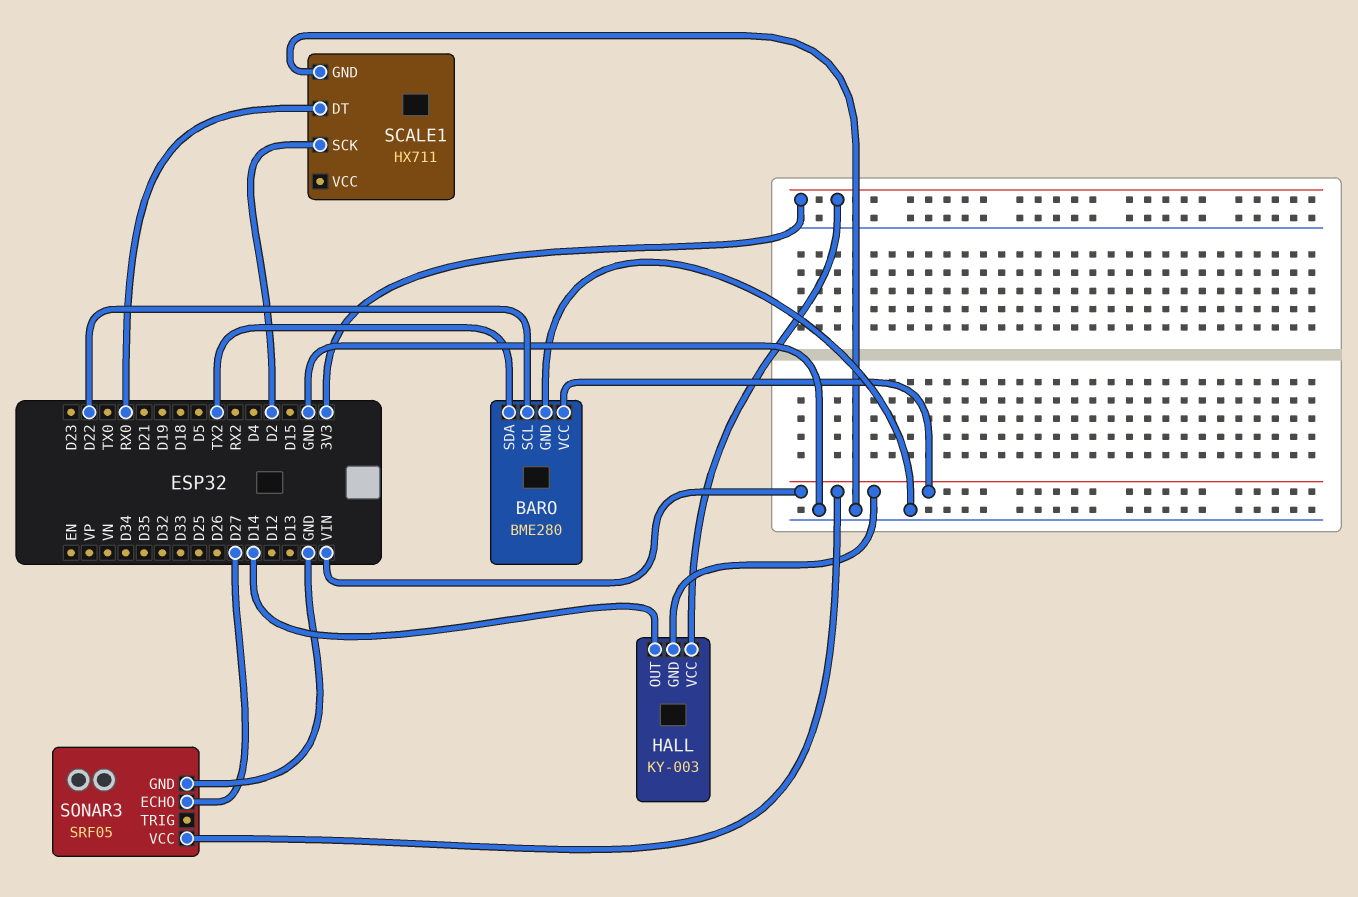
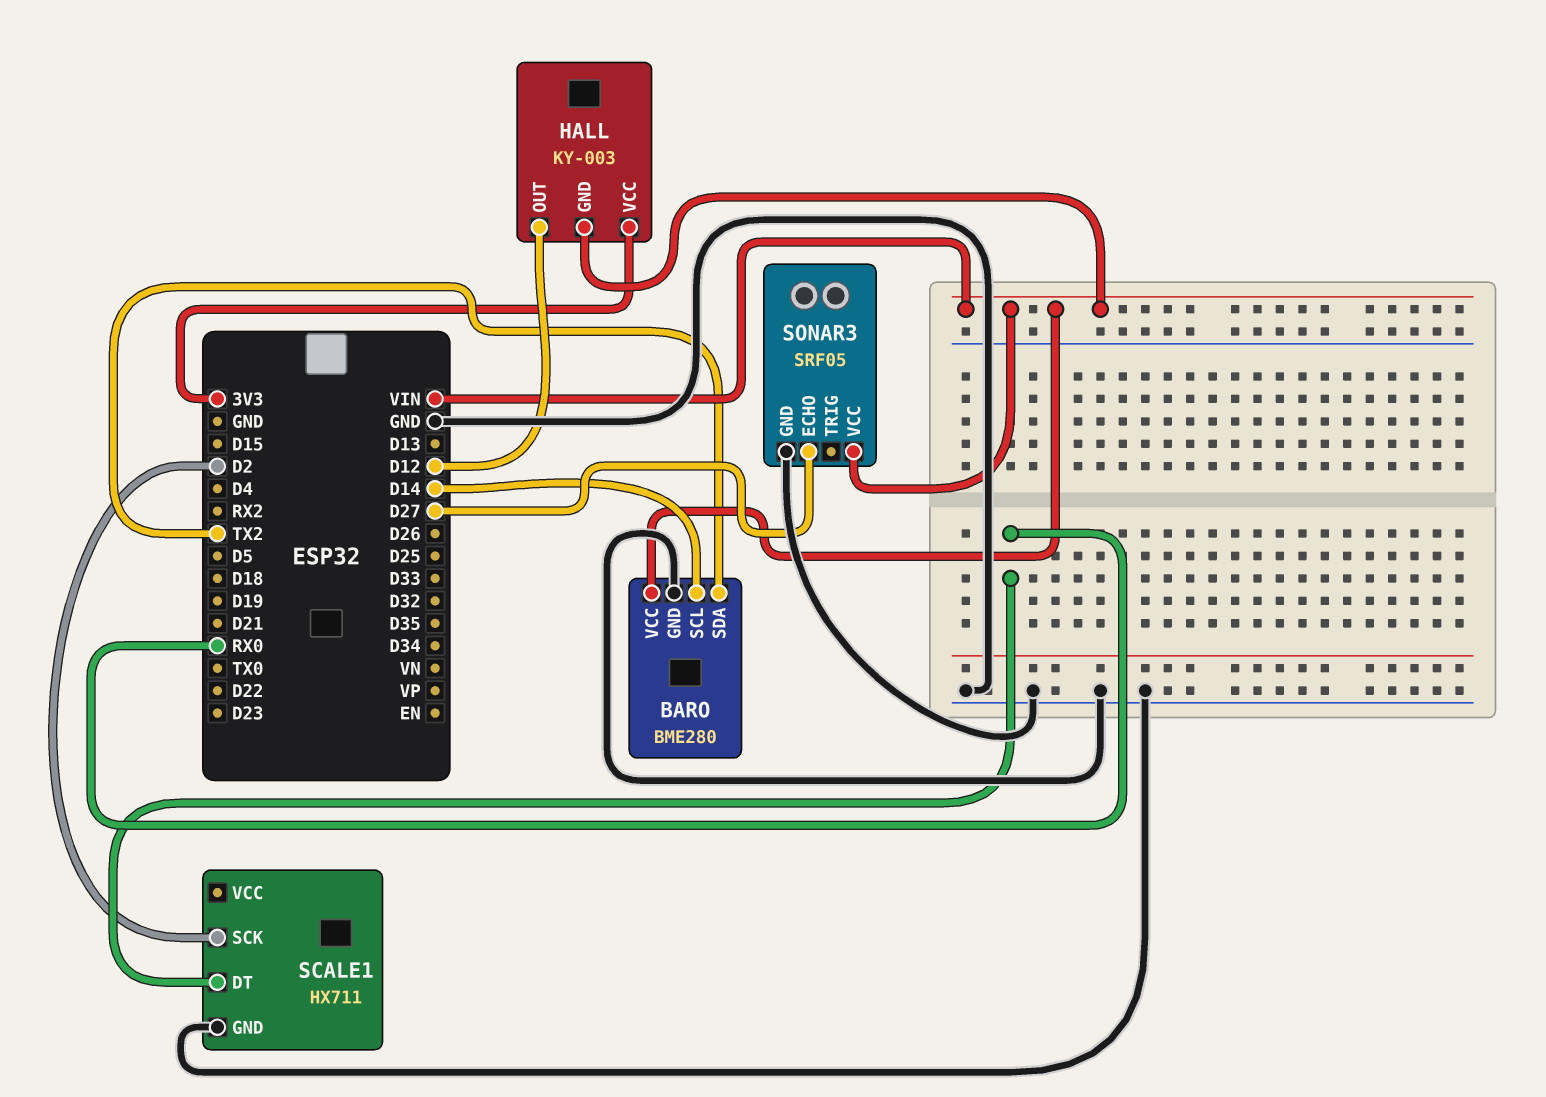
BARO pin SCL: D22 -> D14
HALL pin OUT: D14 -> D12

